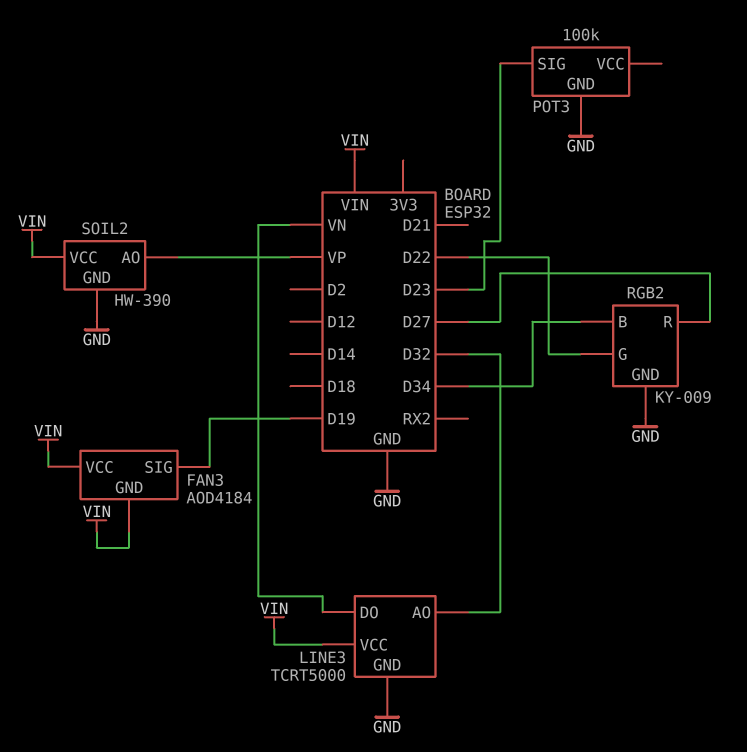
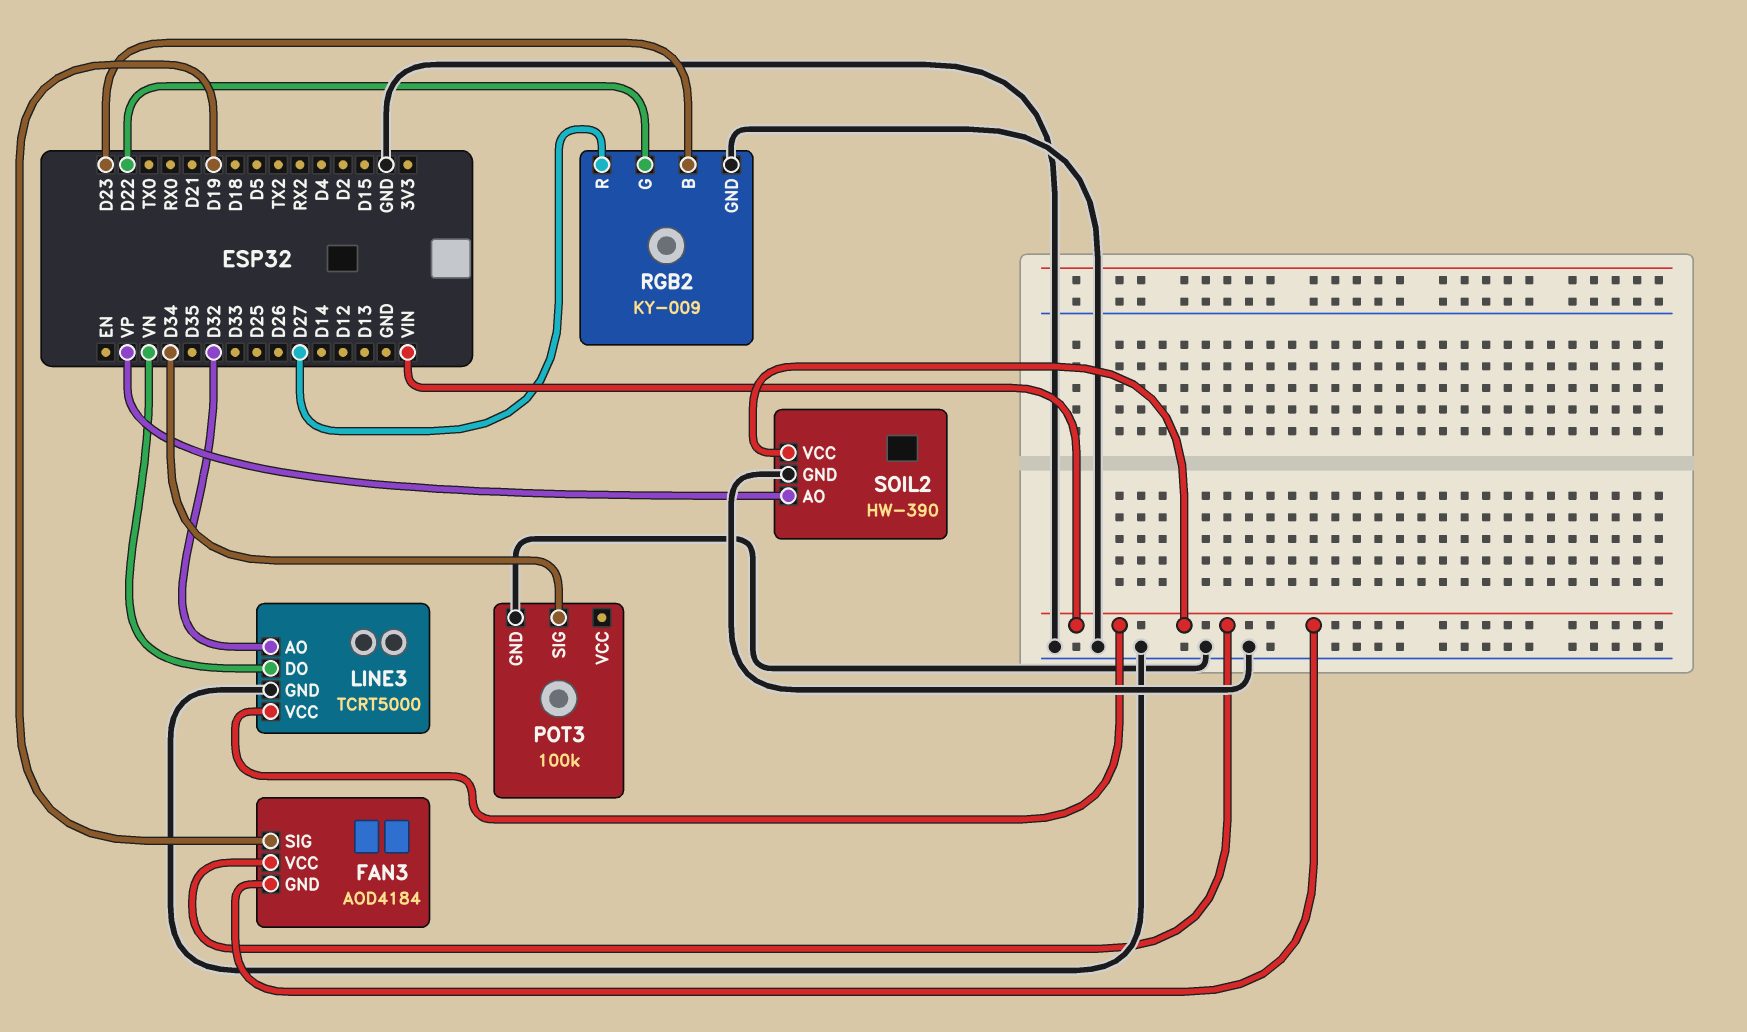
POT3 pin SIG: D23 -> D34
RGB2 pin B: D34 -> D23

